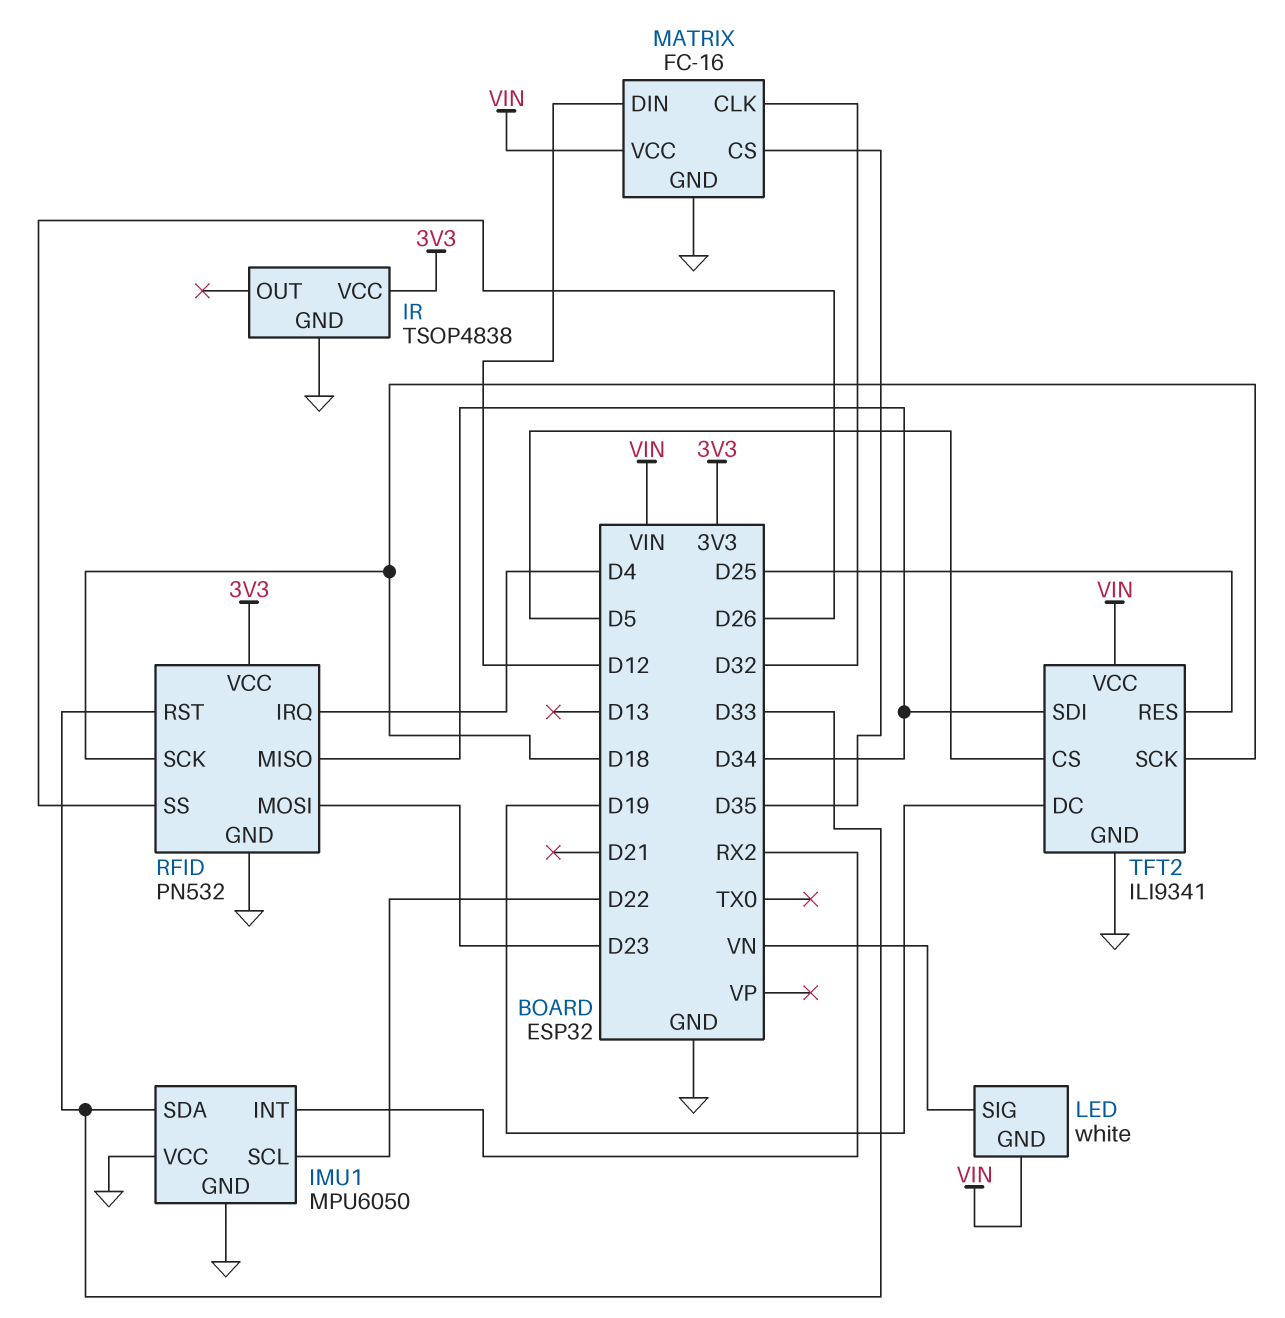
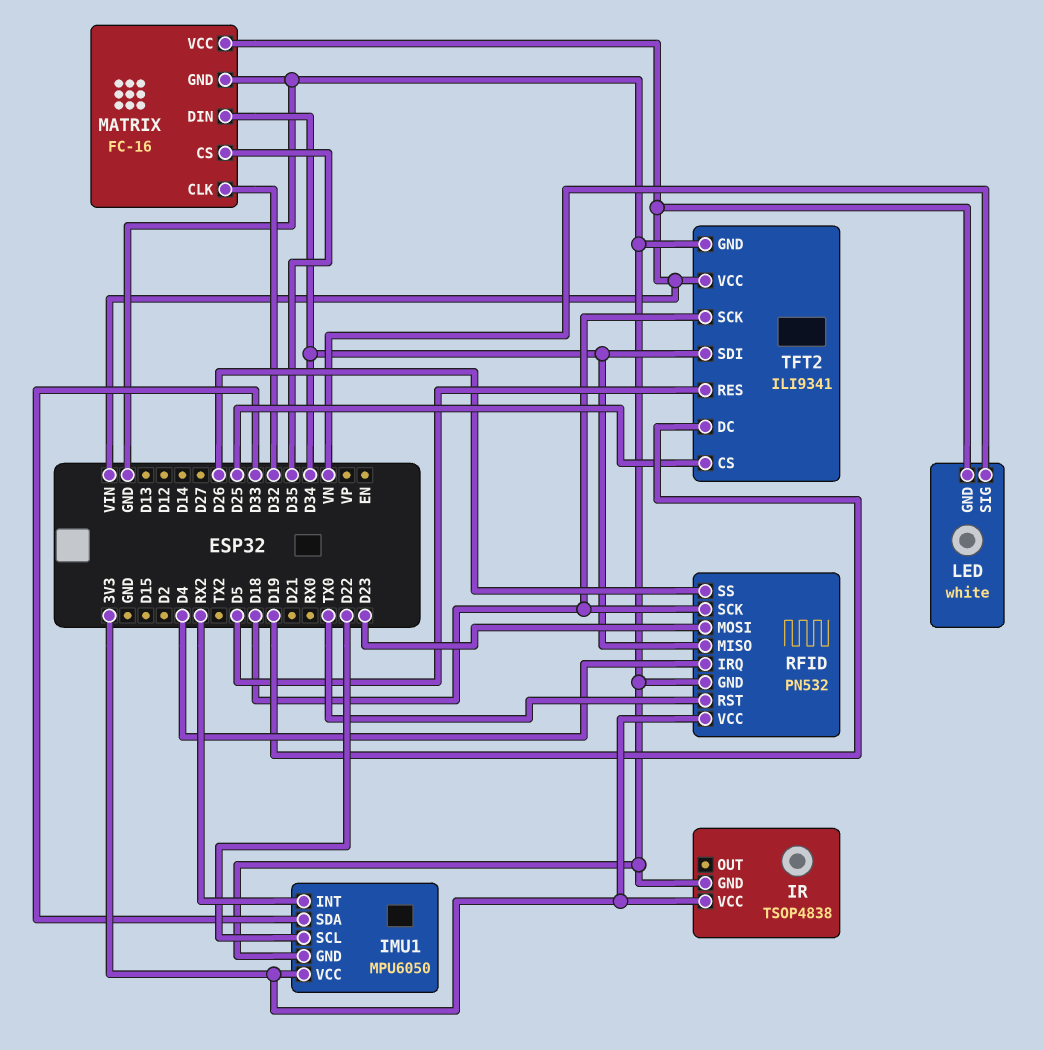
IMU1 pin VCC: GND -> 3V3
MATRIX pin DIN: D12 -> D34
RFID pin RST: D33 -> TX0
TFT2 pin CS: D5 -> D25
TFT2 pin RES: D25 -> D5

